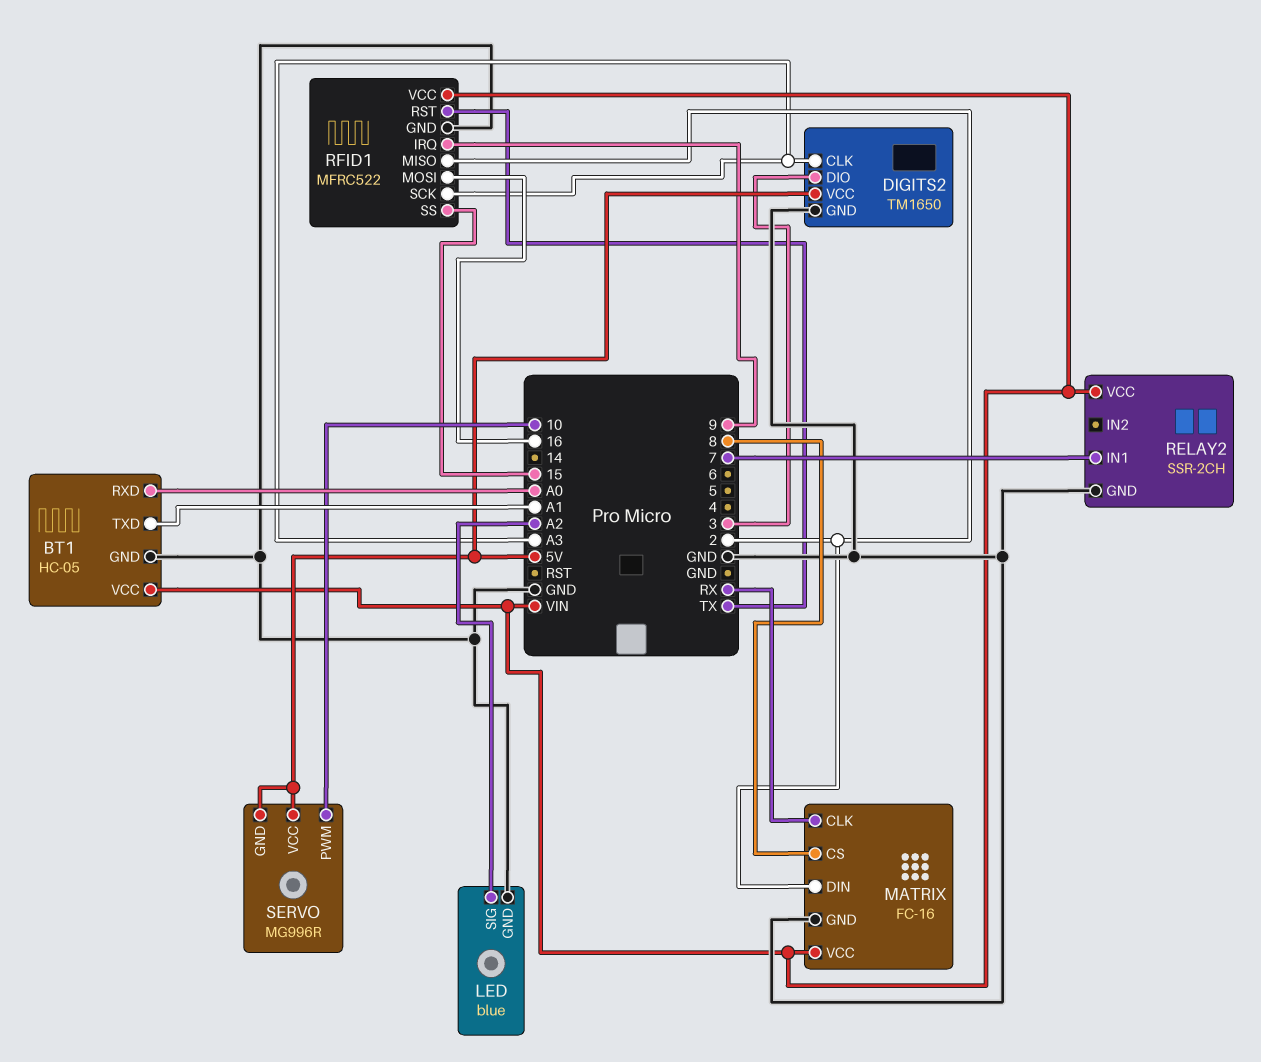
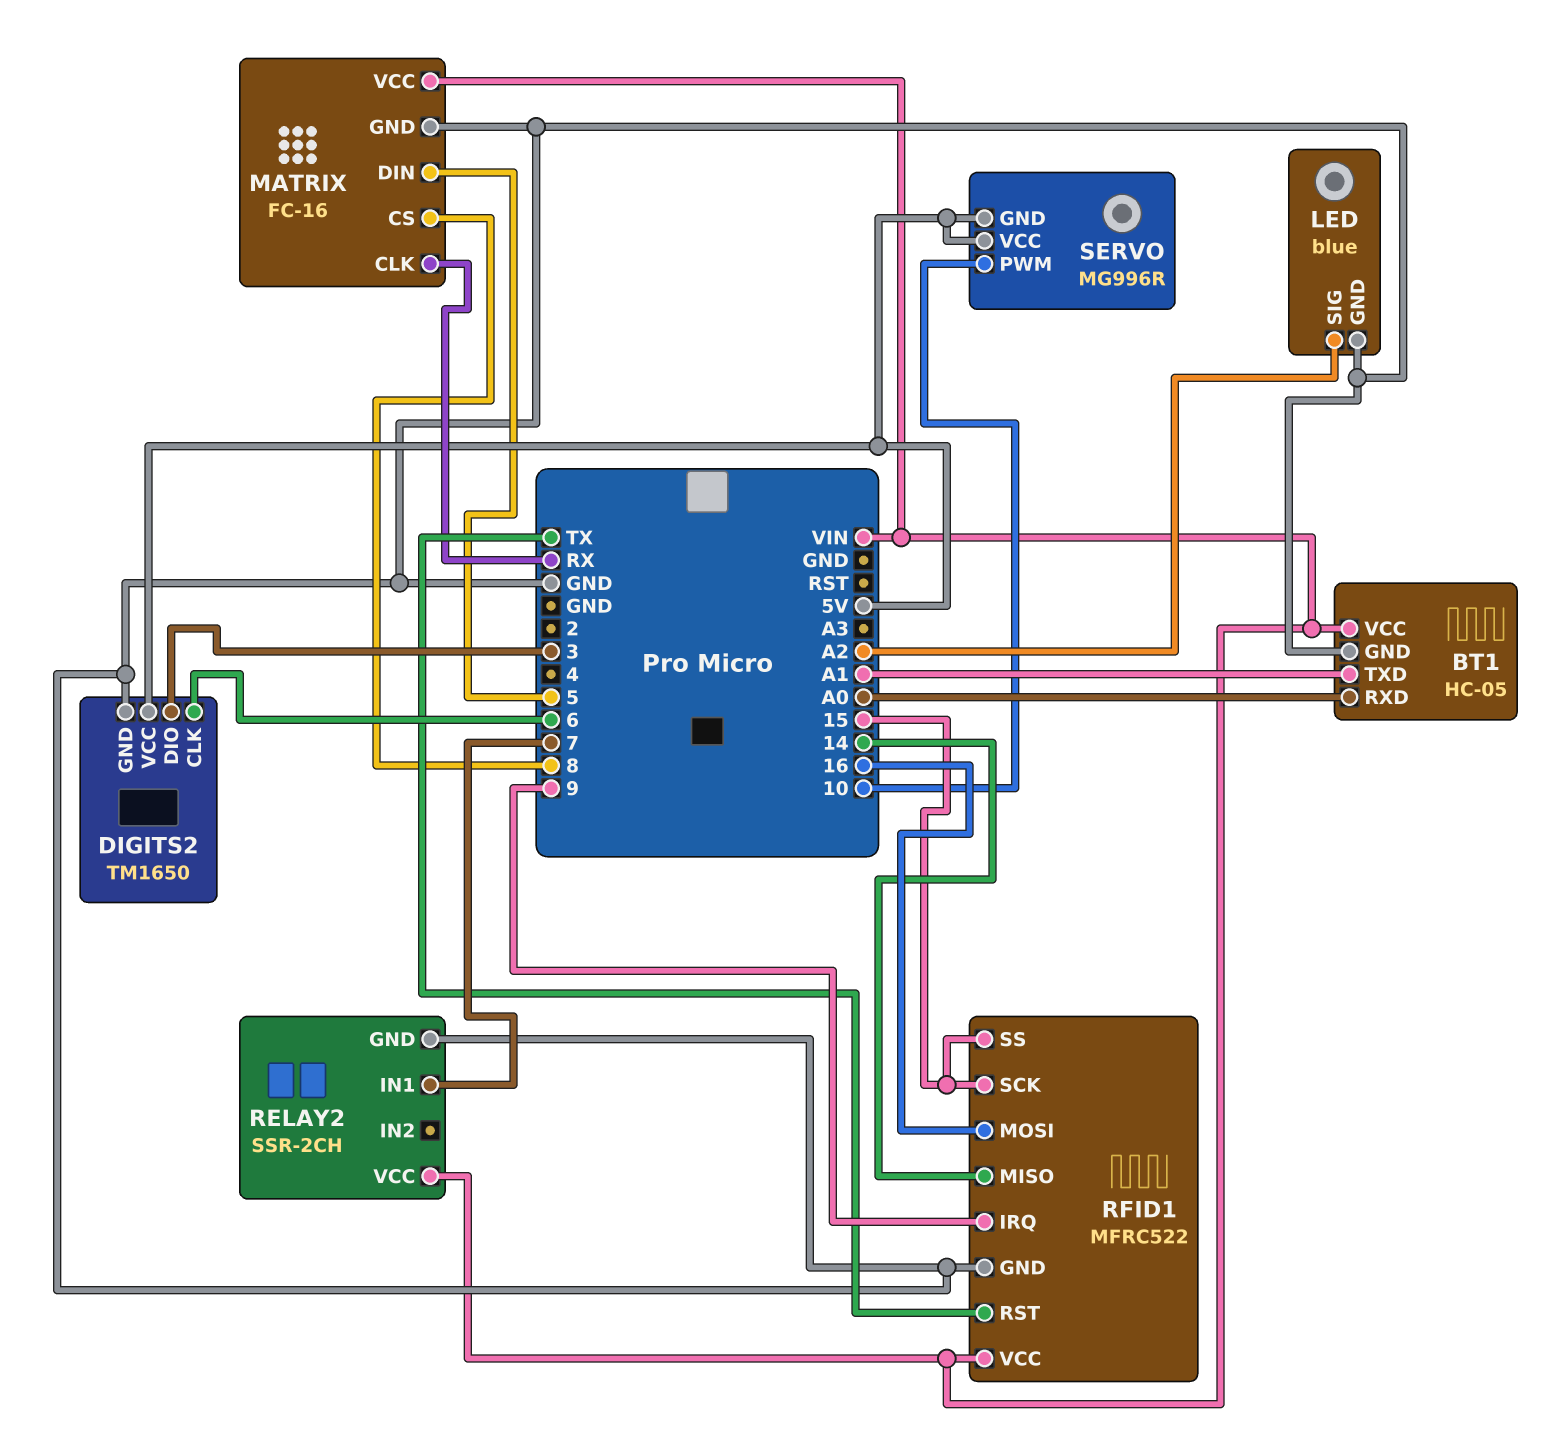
DIGITS2 pin CLK: A3 -> 6
MATRIX pin DIN: 2 -> 5
RFID1 pin MISO: 2 -> 14
RFID1 pin SCK: A3 -> 15

